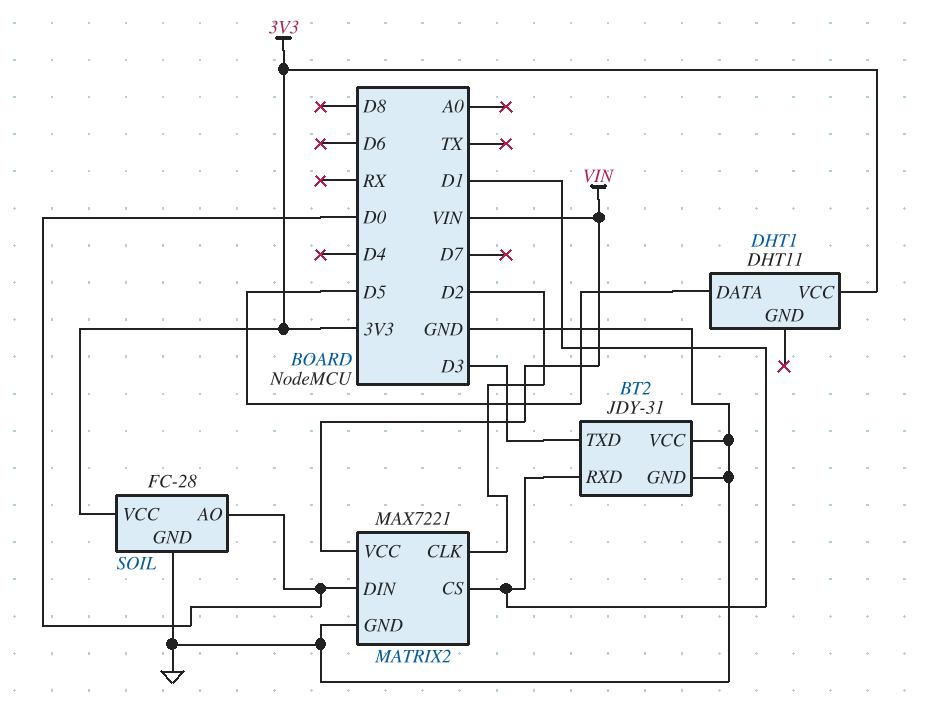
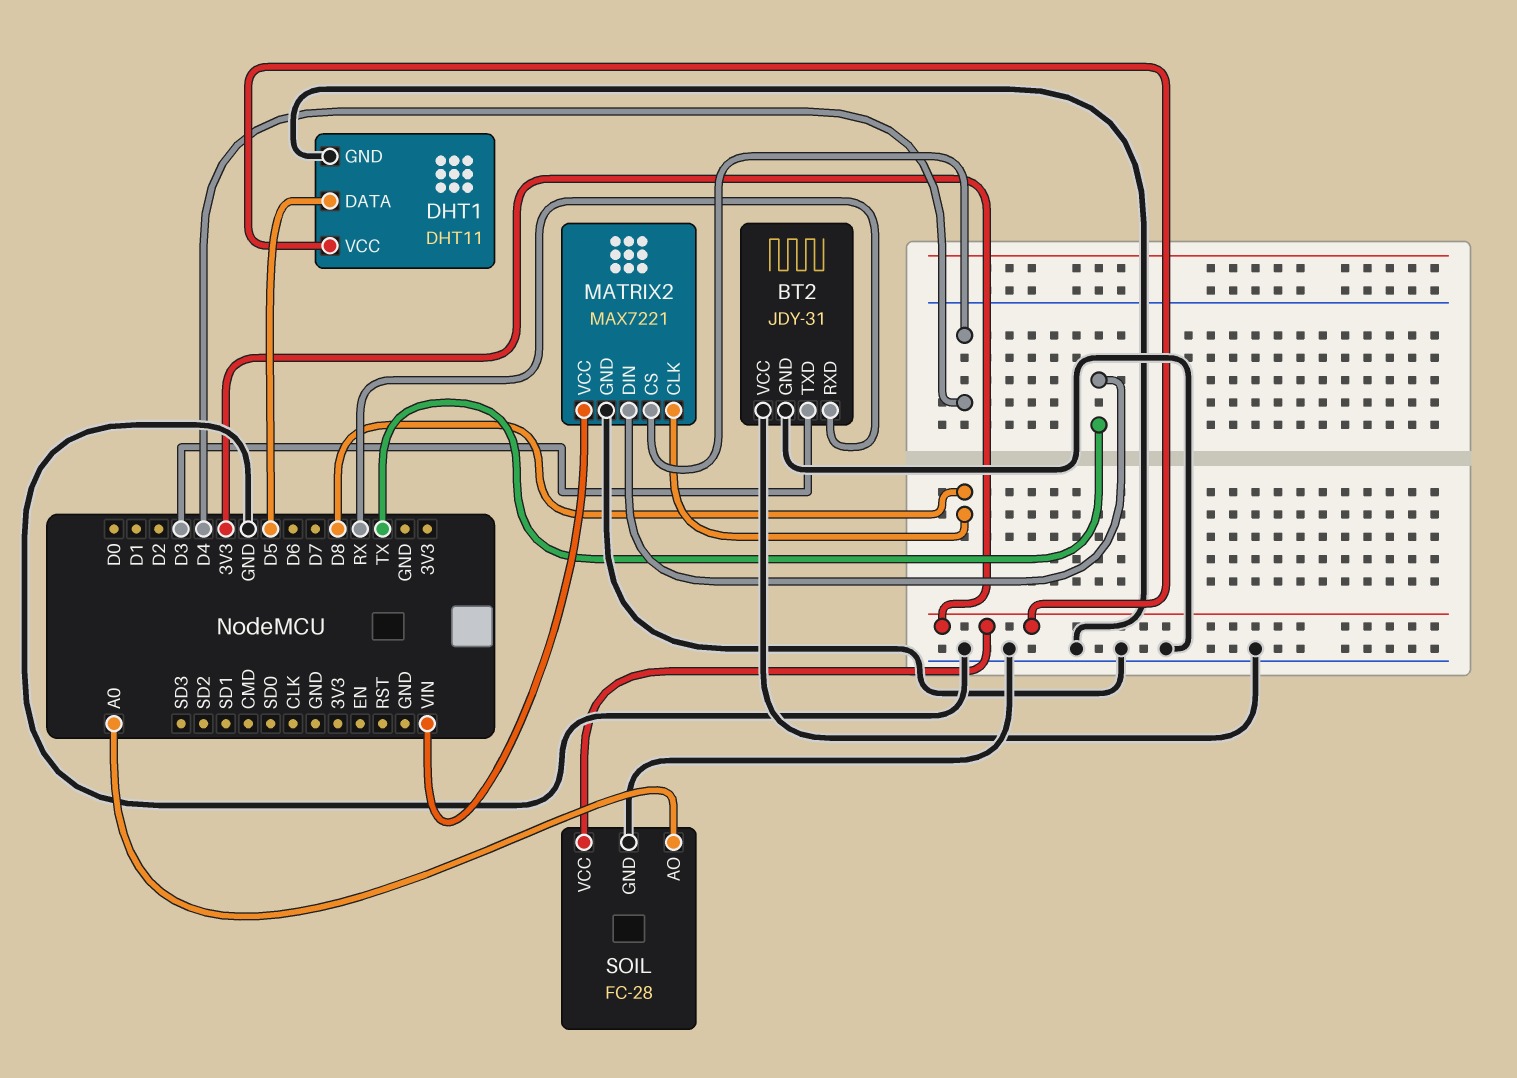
BT2 pin RXD: D1 -> RX
DHT1 pin GND: none -> GND
MATRIX2 pin CLK: D2 -> D8
MATRIX2 pin CS: D1 -> D4
MATRIX2 pin DIN: D0 -> TX
SOIL pin AO: D0 -> A0

